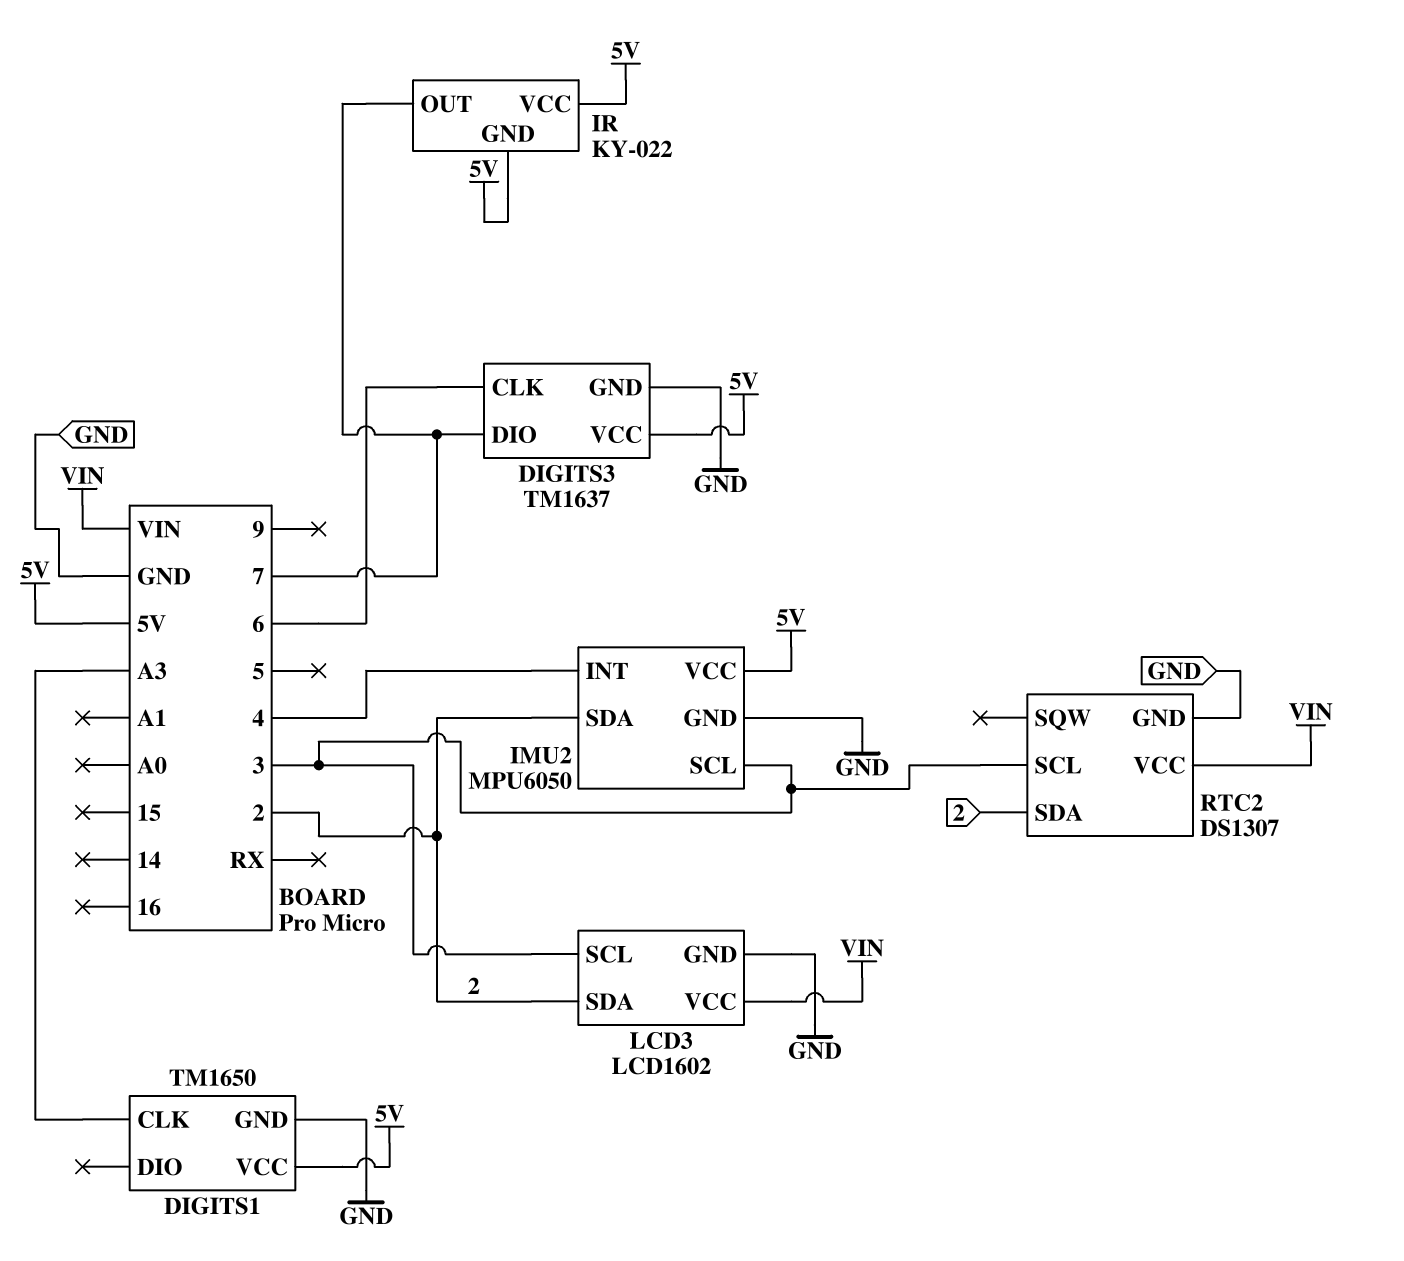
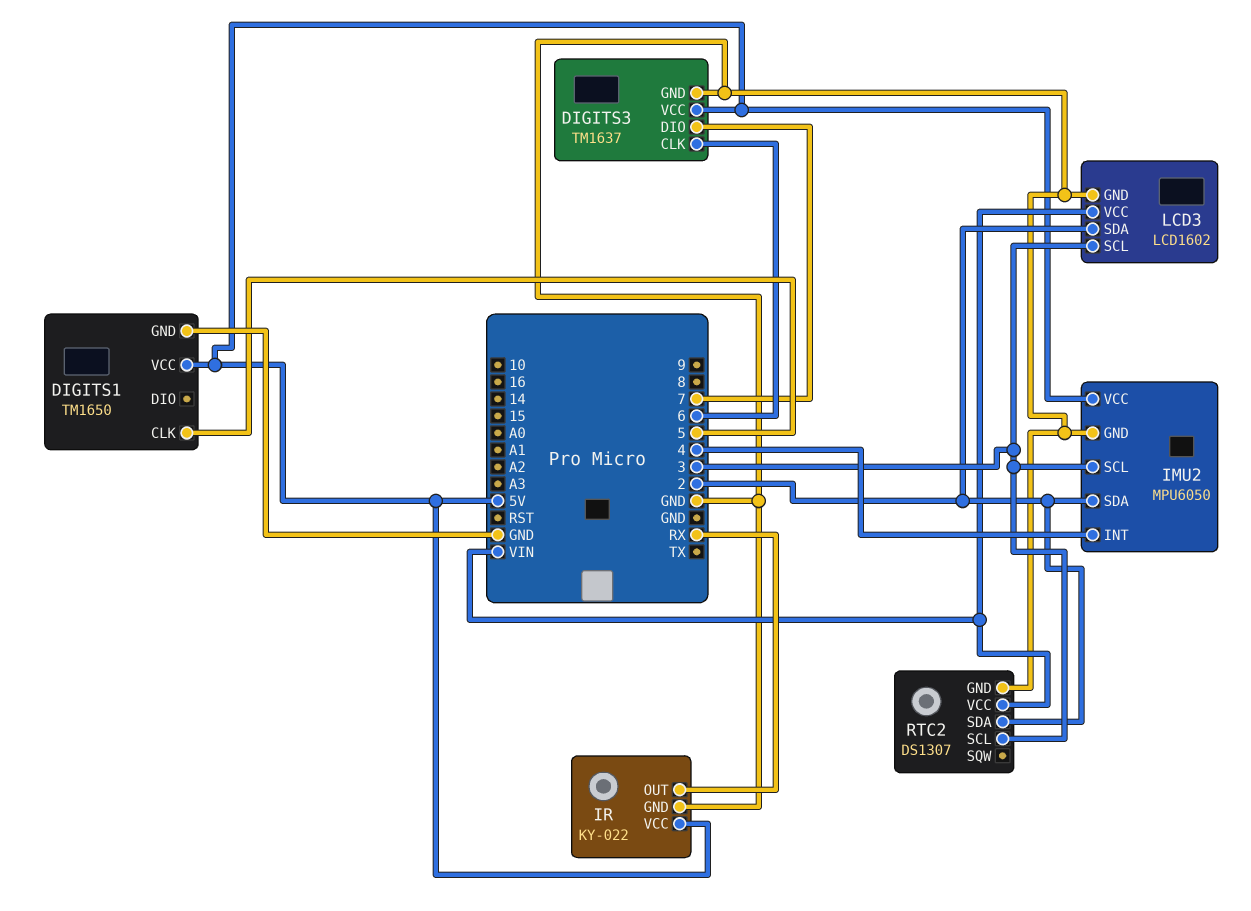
DIGITS1 pin CLK: A3 -> 5
IR pin GND: 5V -> GND
IR pin OUT: 7 -> RX

